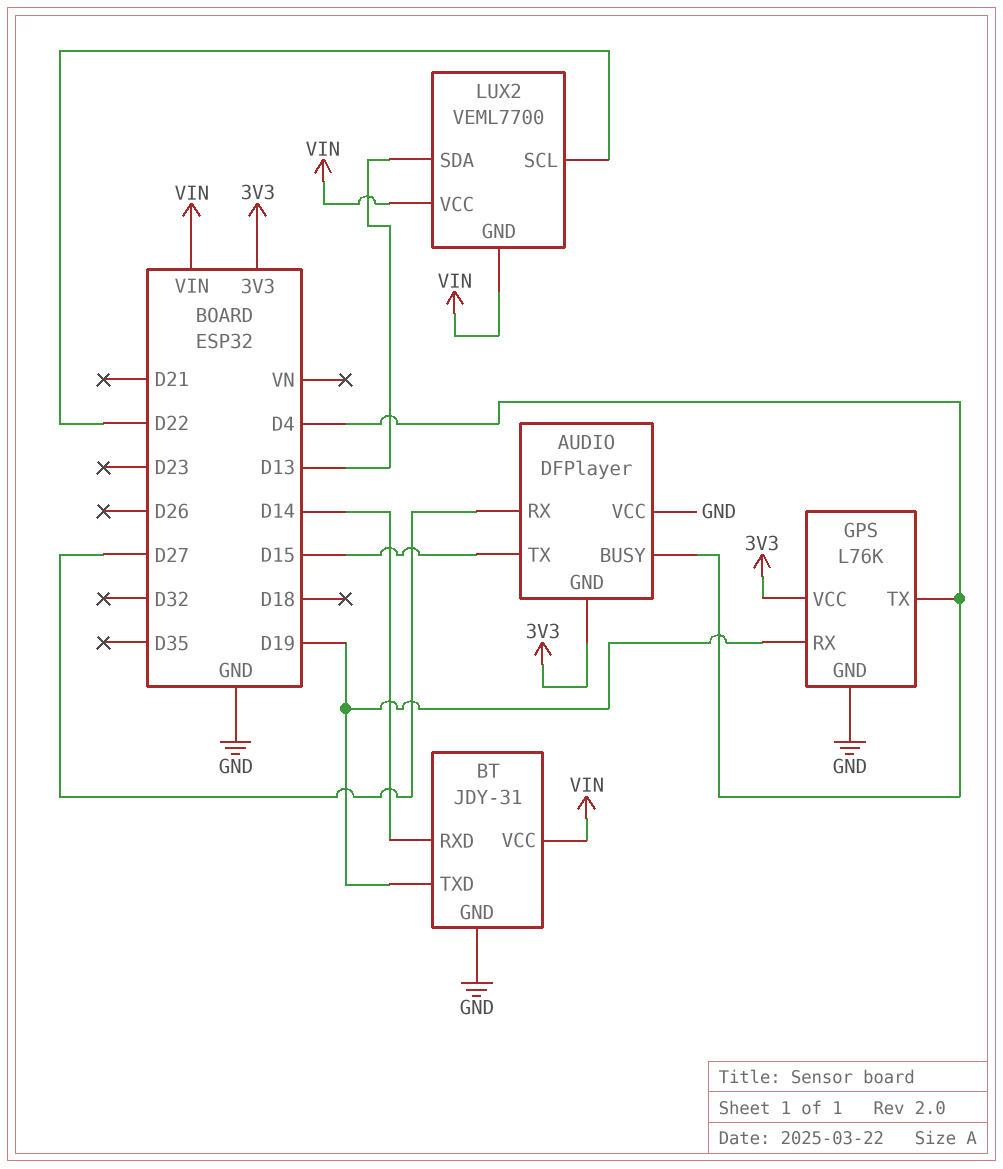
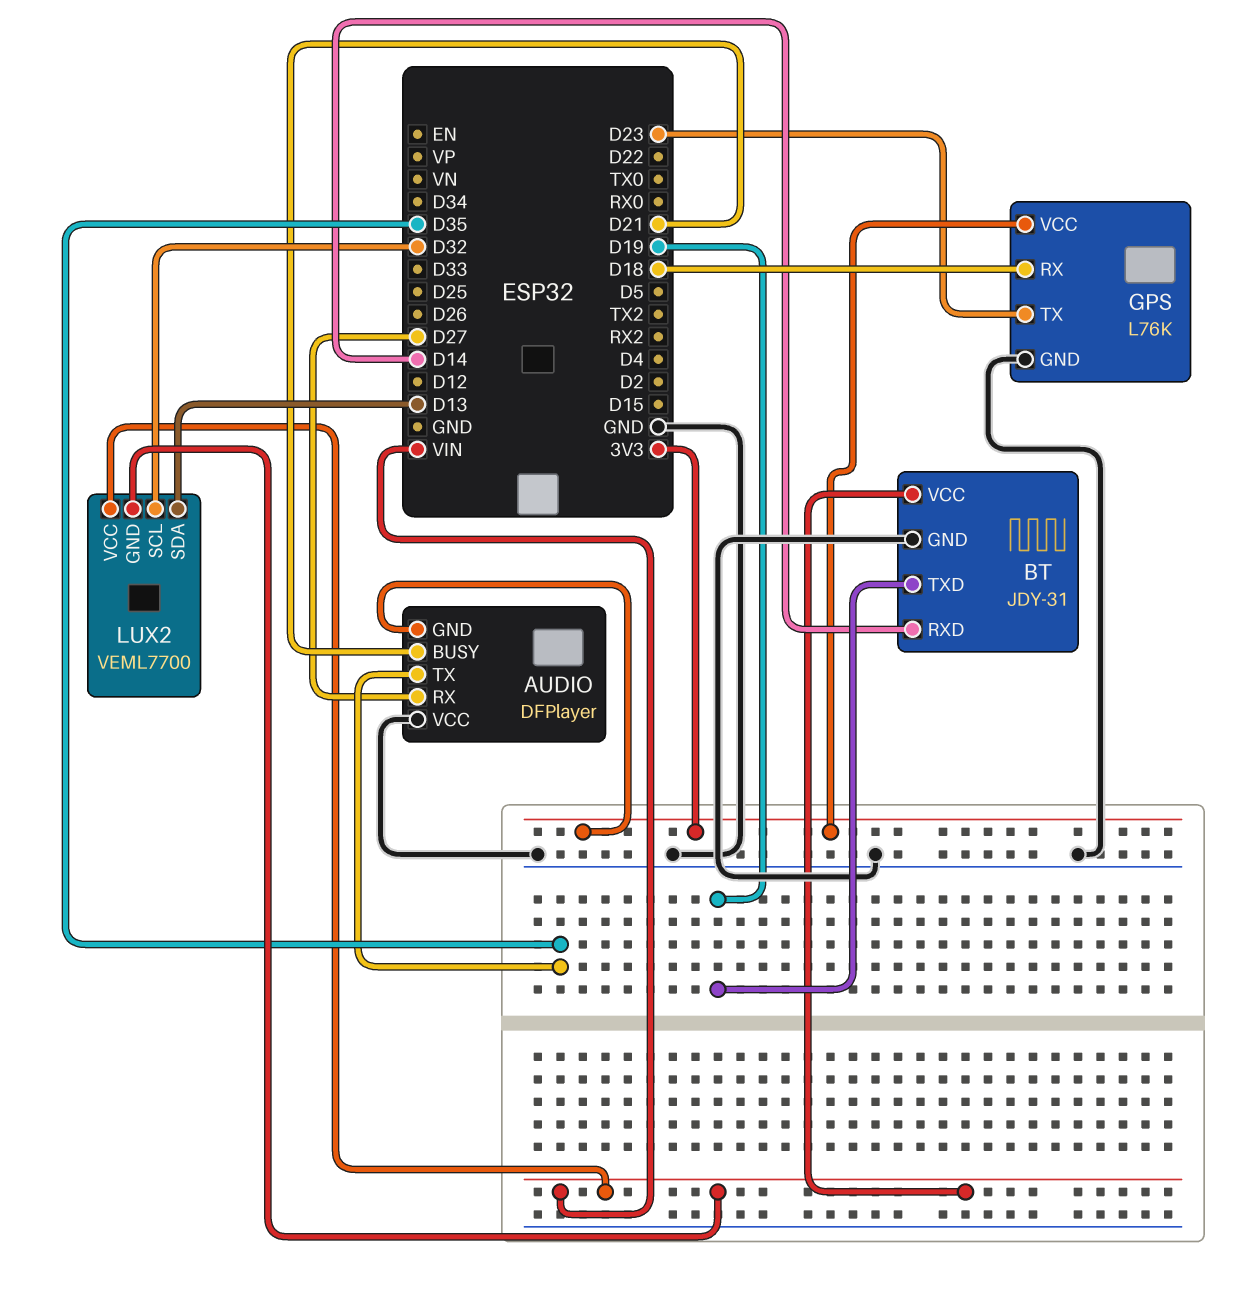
AUDIO pin BUSY: D4 -> D21
AUDIO pin TX: D15 -> D35
GPS pin RX: D19 -> D18
GPS pin TX: D4 -> D23
LUX2 pin SCL: D22 -> D32

